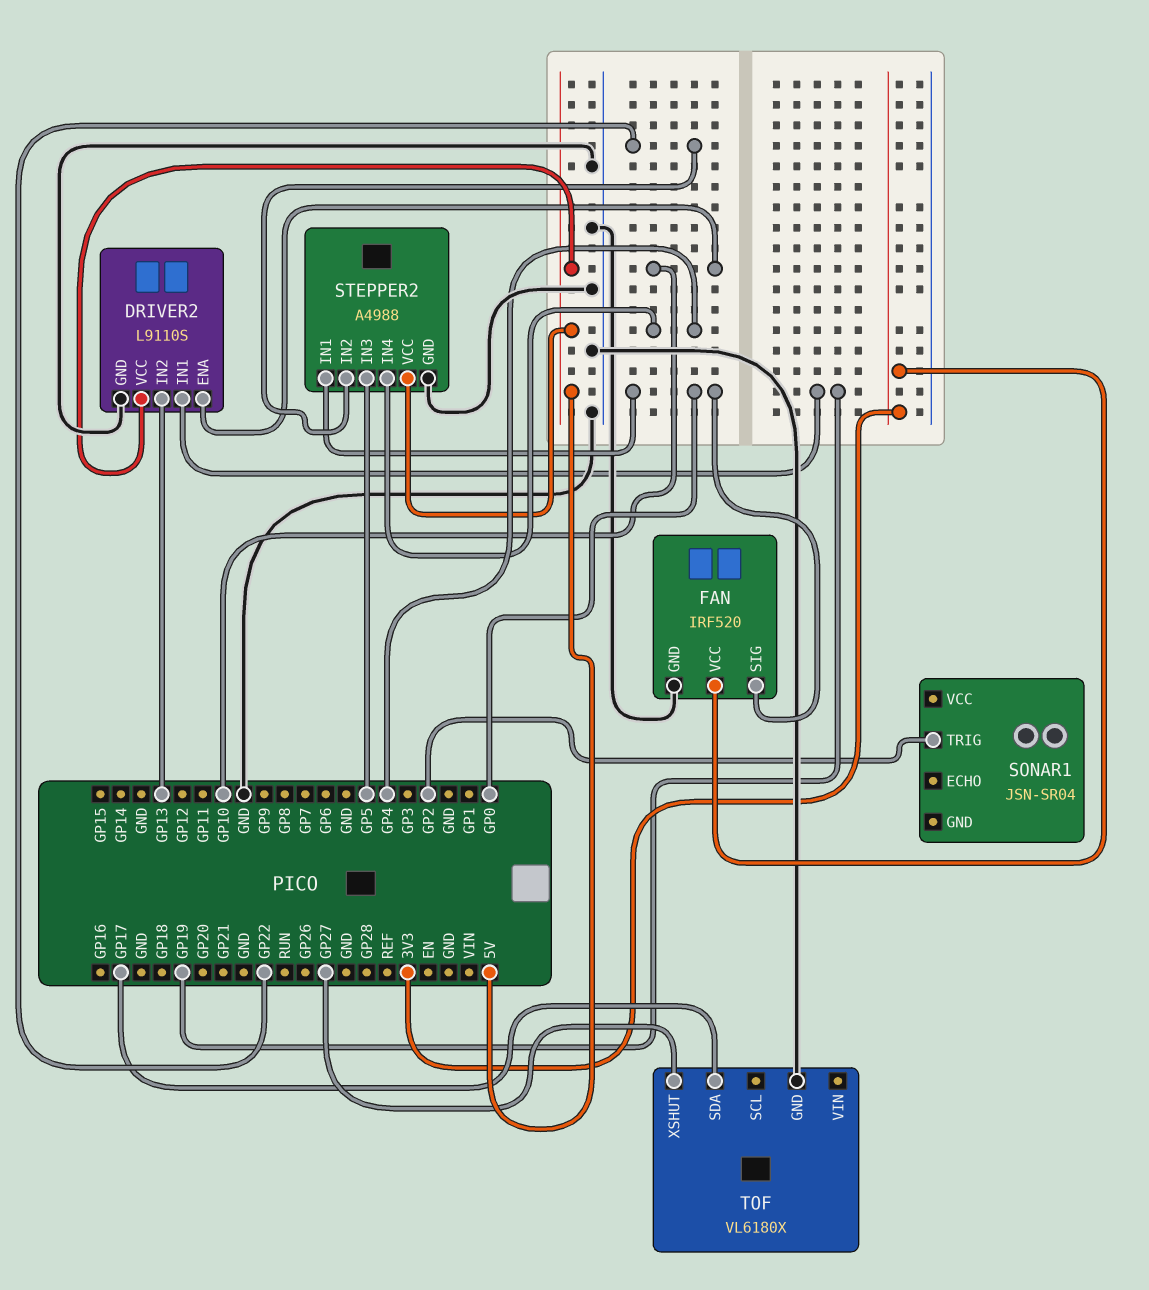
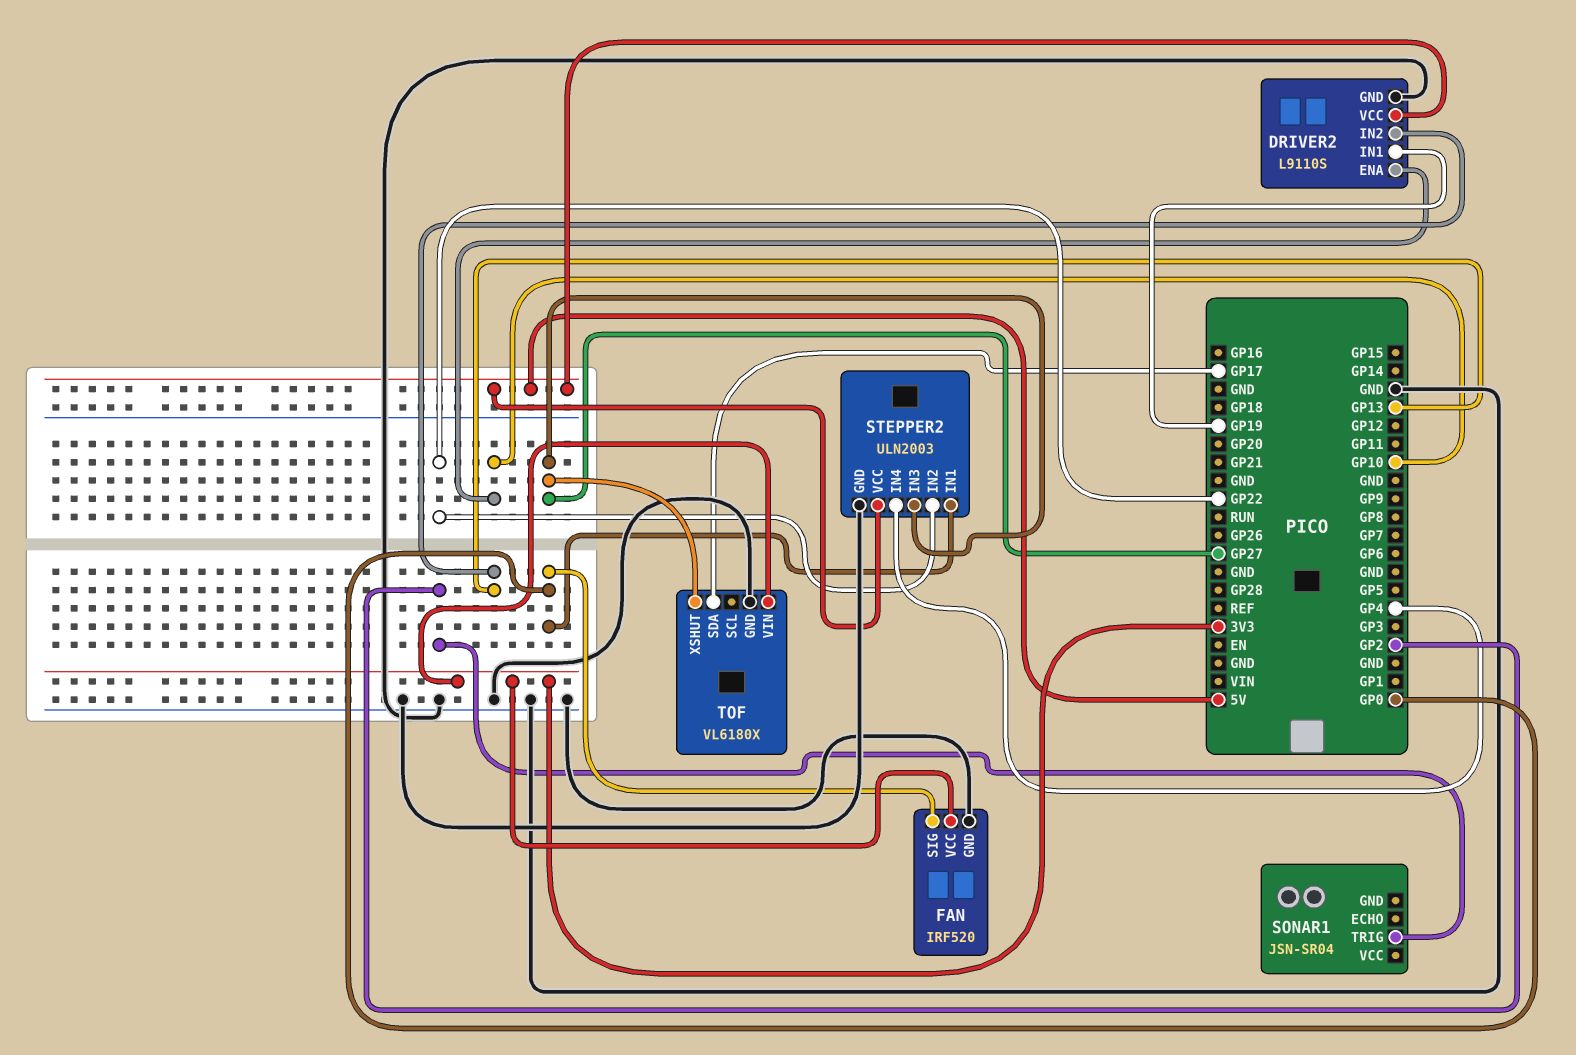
STEPPER2: A4988 -> ULN2003
STEPPER2 pin IN3: GP5 -> GP27
TOF pin VIN: none -> 3V3

